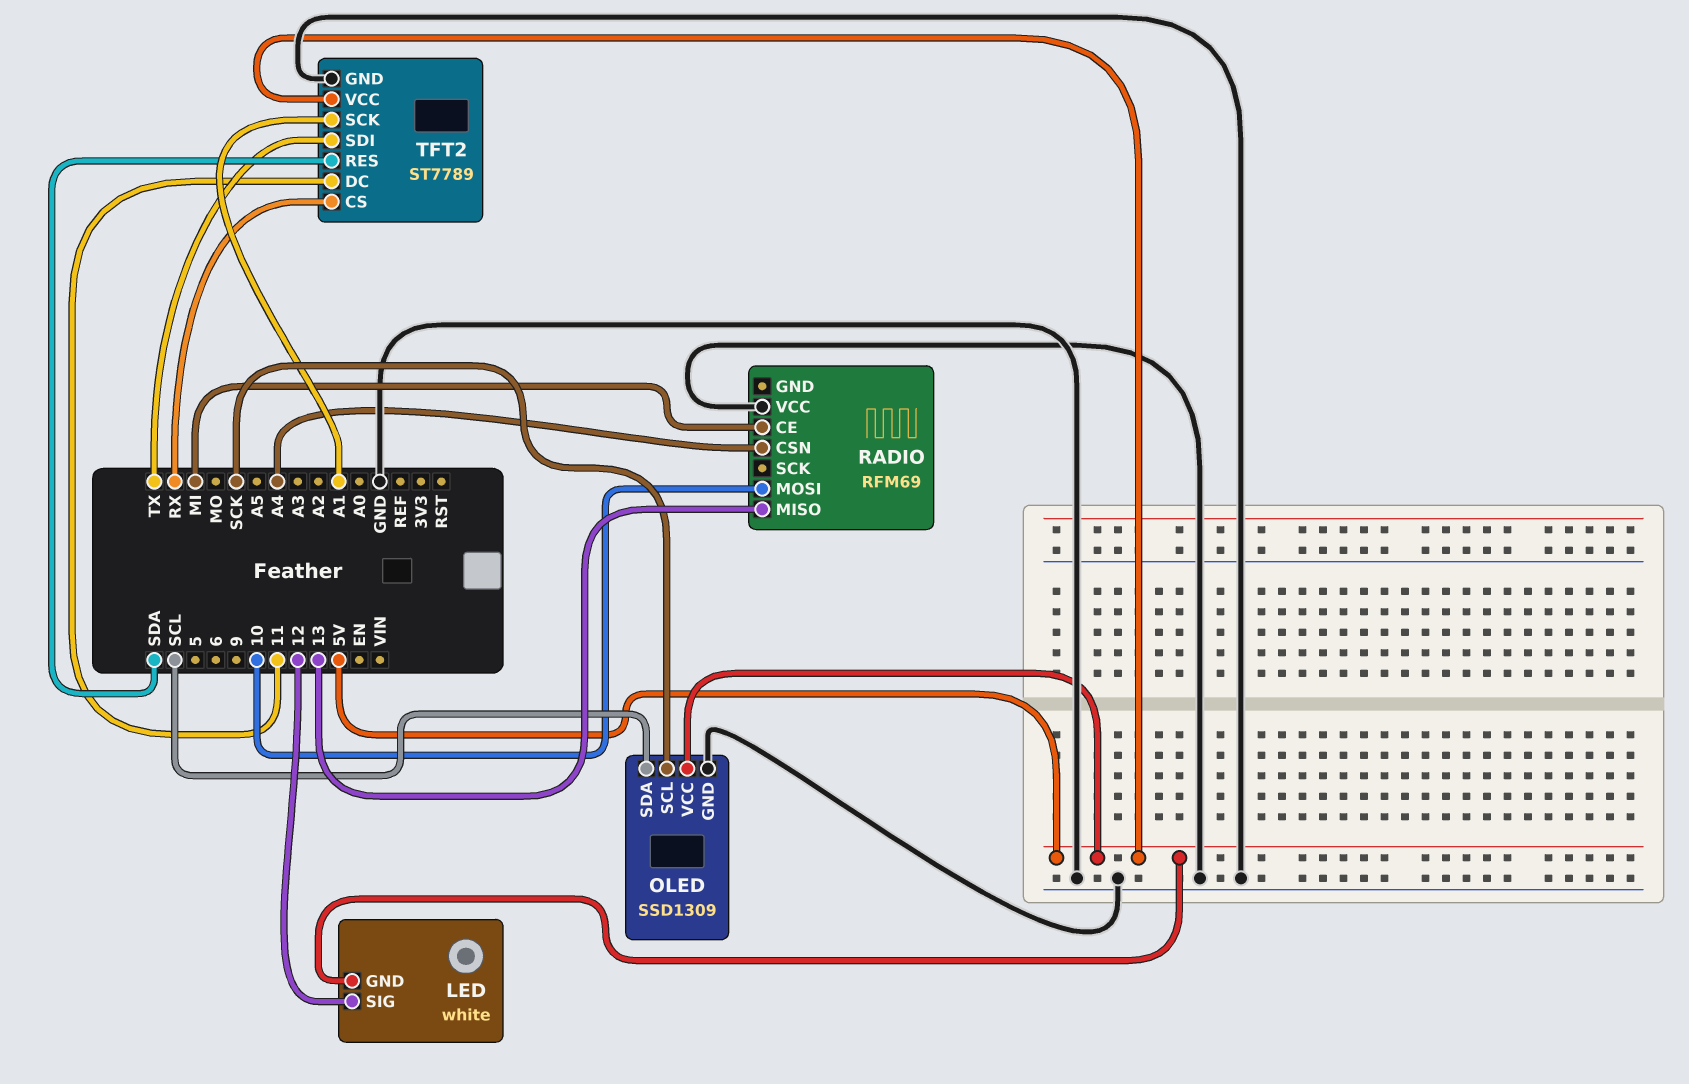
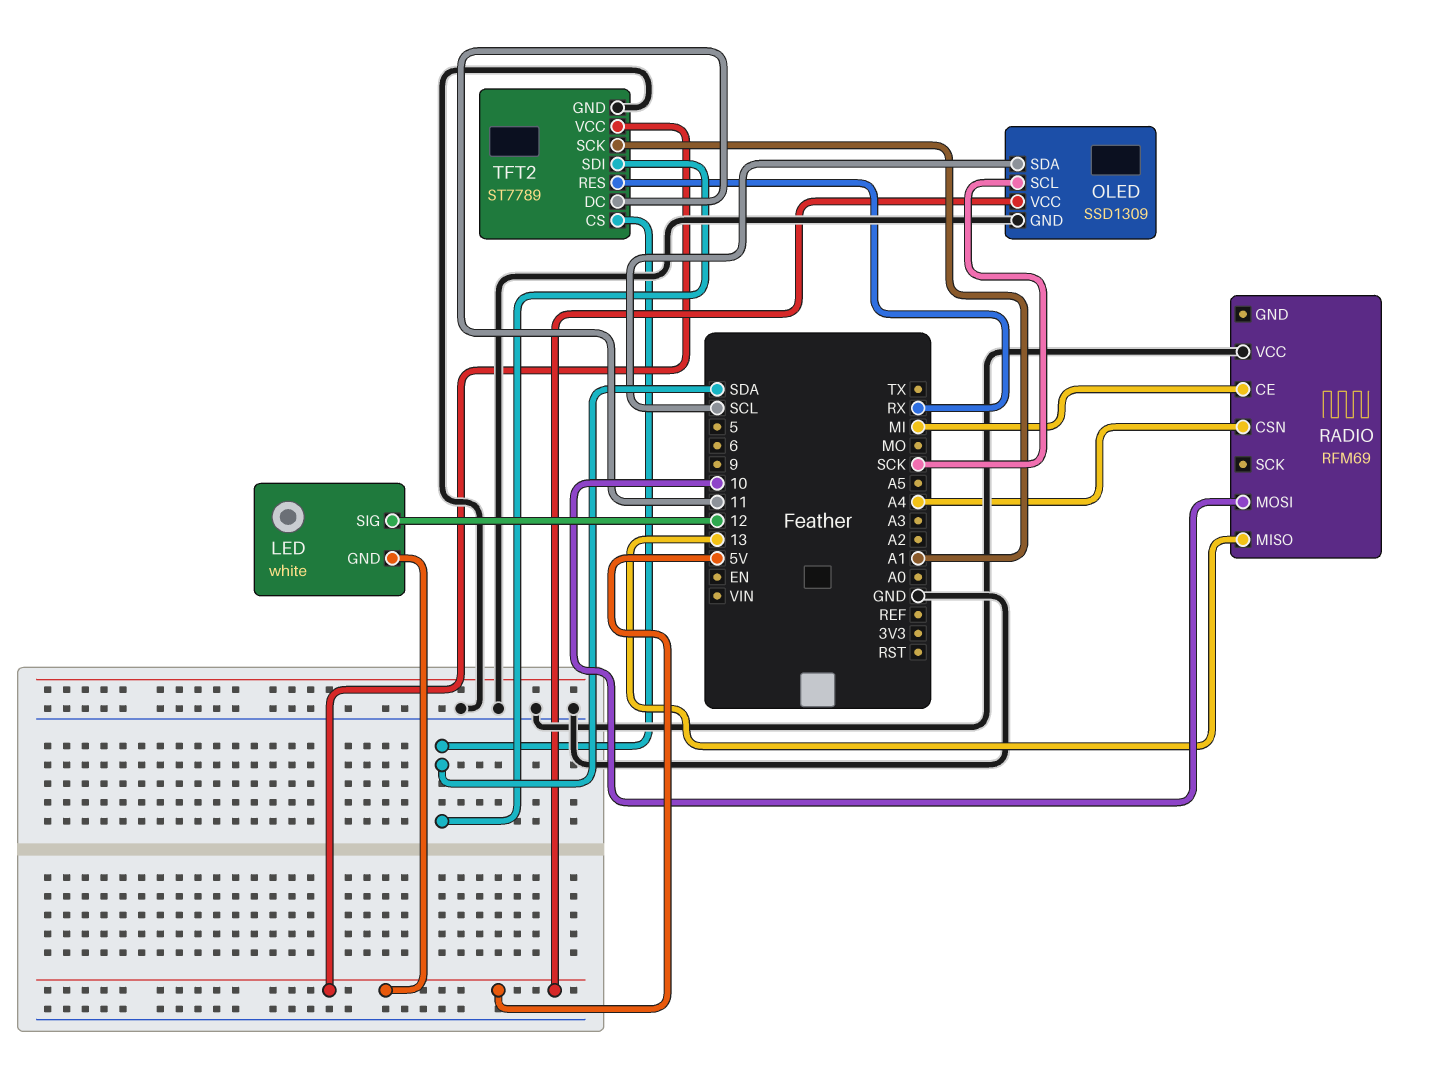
TFT2 pin CS: RX -> SDA
TFT2 pin RES: SDA -> RX
TFT2 pin SDI: TX -> SDA

